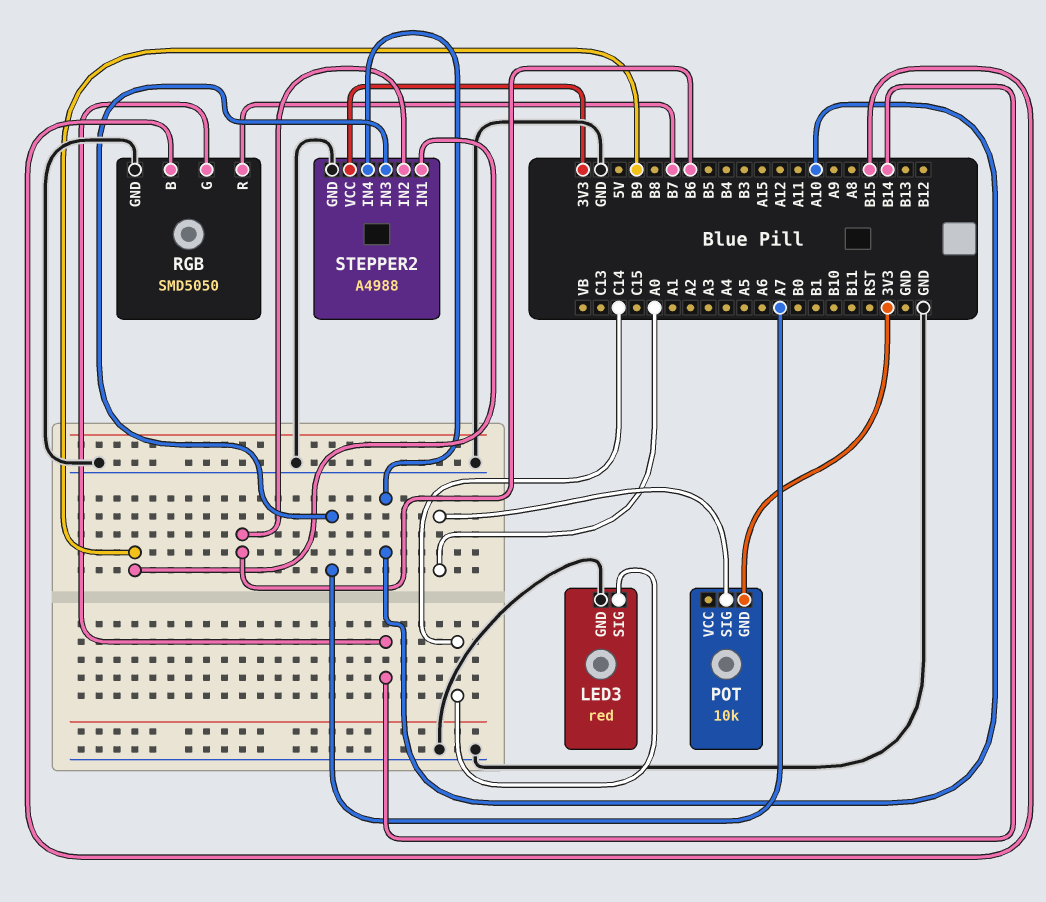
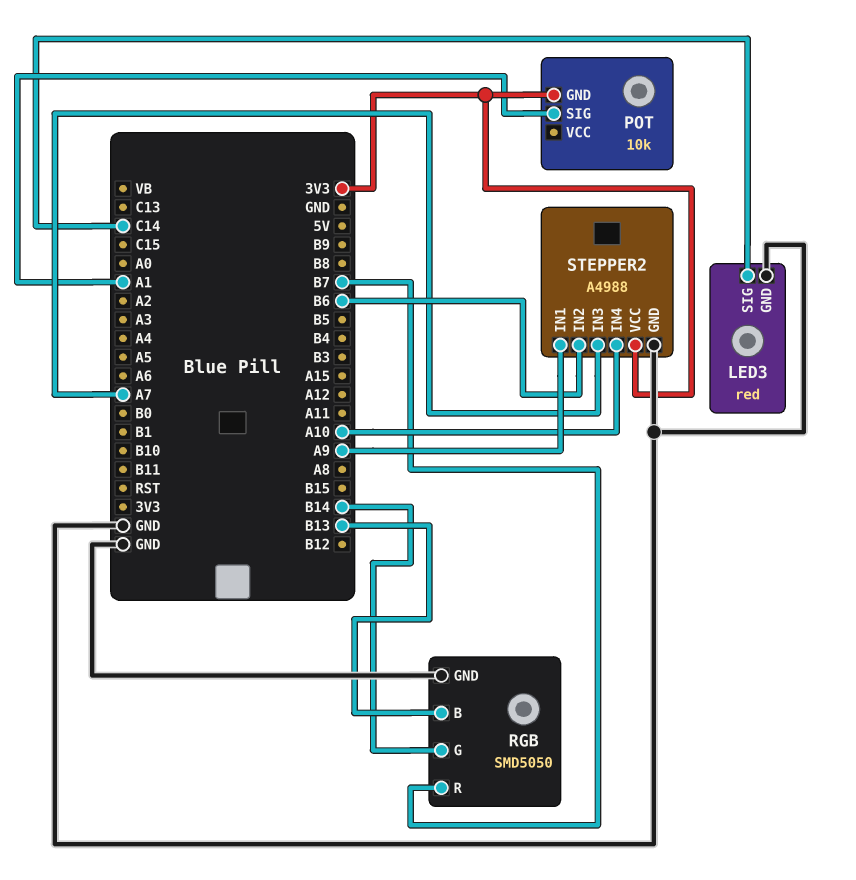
POT pin SIG: A0 -> A1
RGB pin B: B15 -> B13
STEPPER2 pin IN1: B9 -> A9

